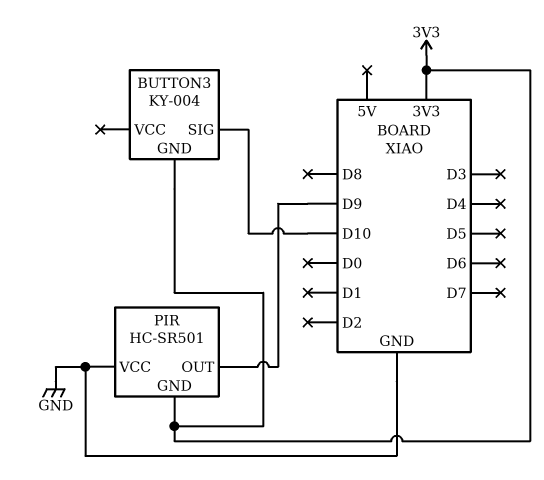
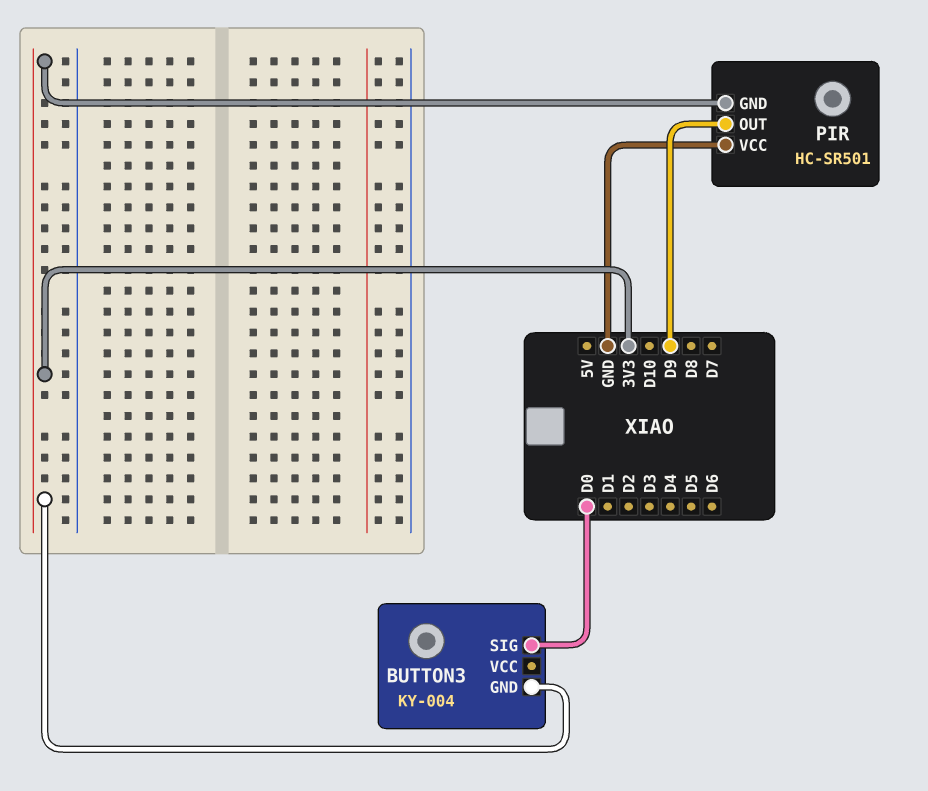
BUTTON3 pin SIG: D10 -> D0

